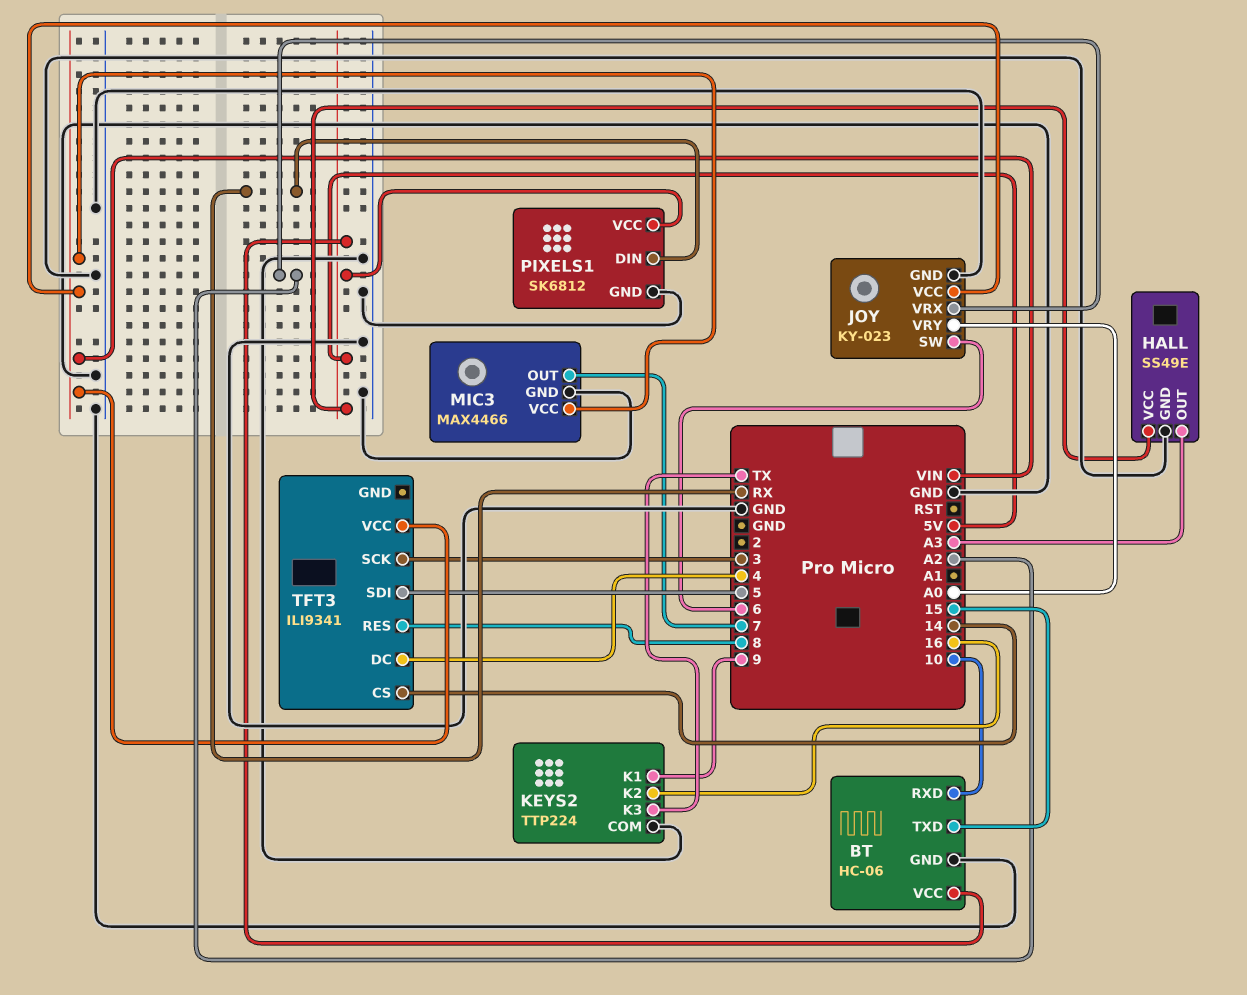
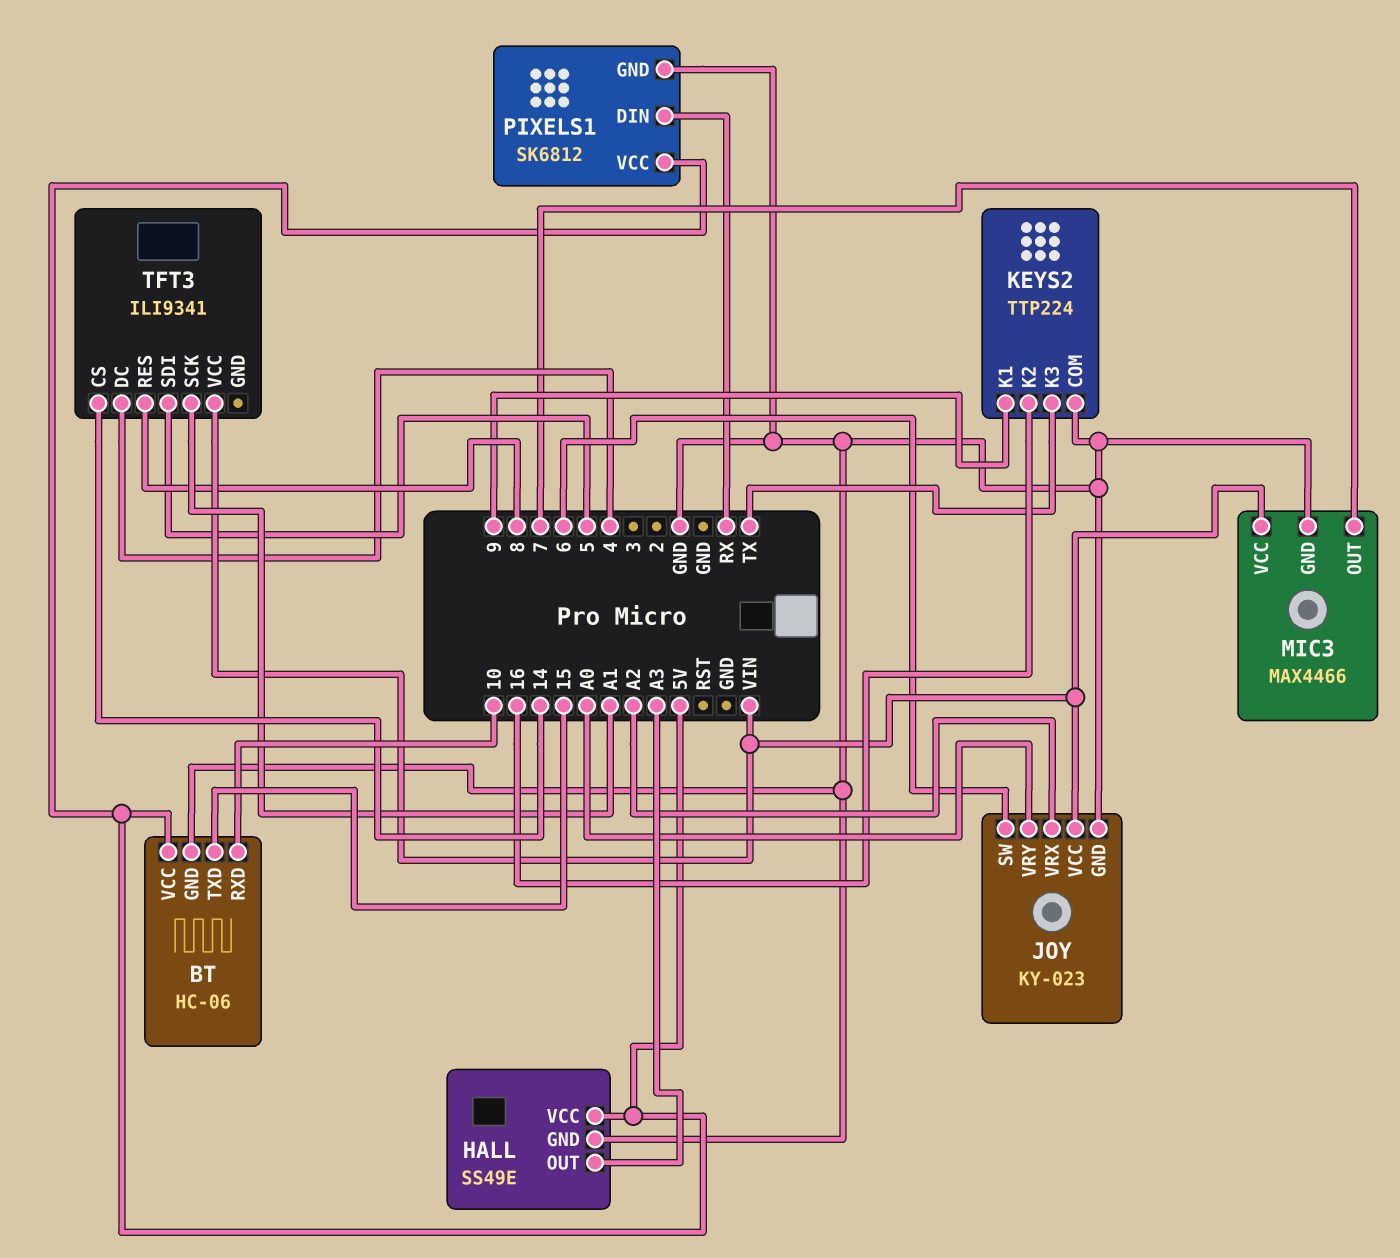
TFT3 pin SCK: 3 -> A1

